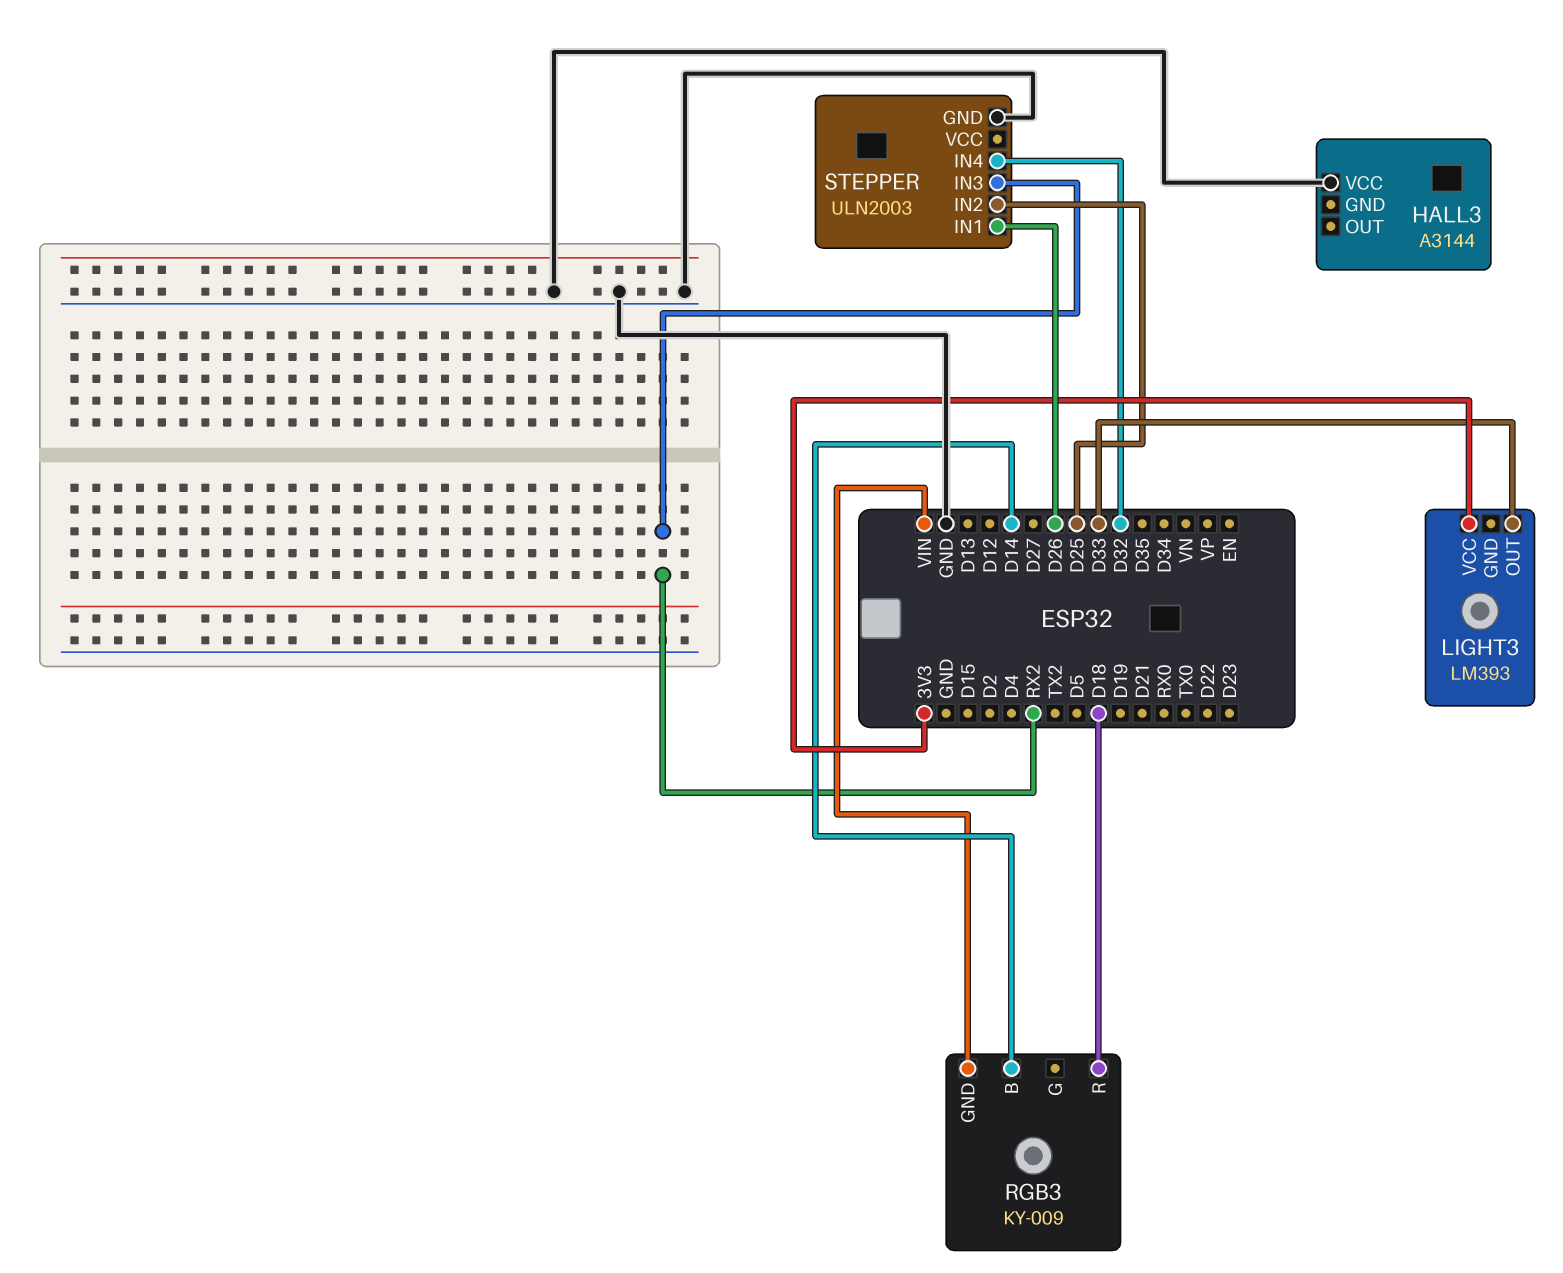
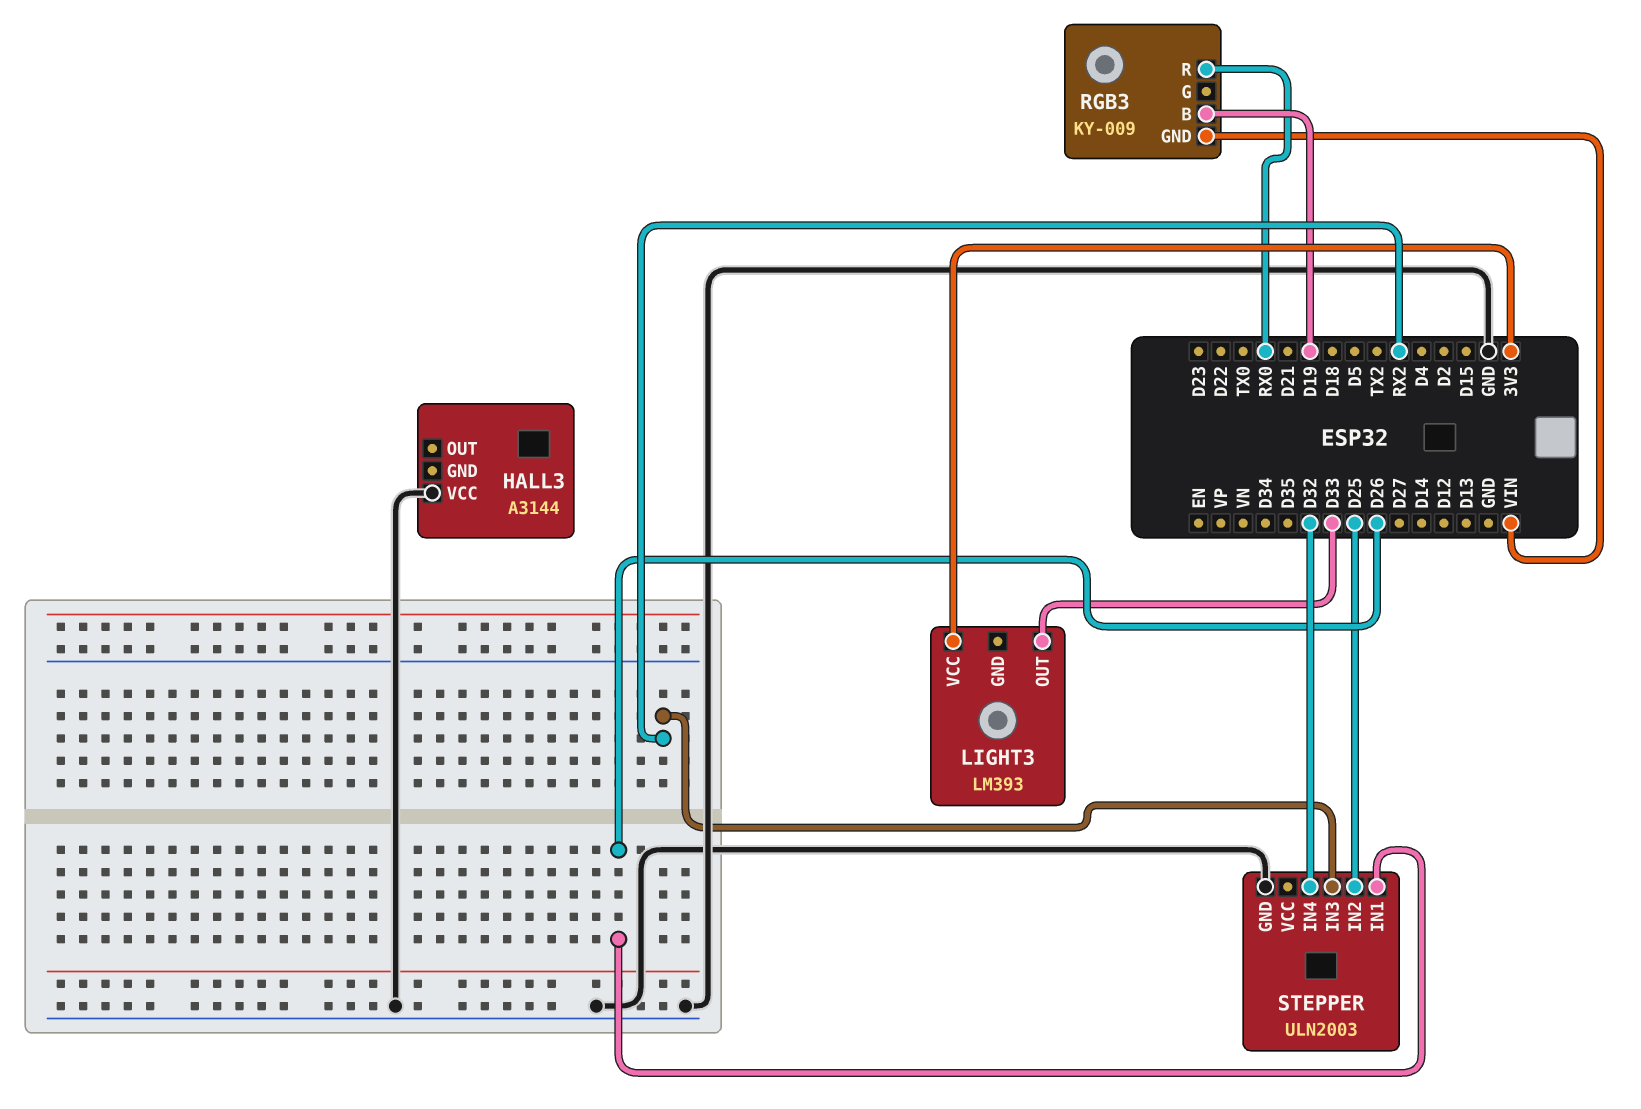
RGB3 pin B: D14 -> D19
RGB3 pin R: D18 -> RX0

